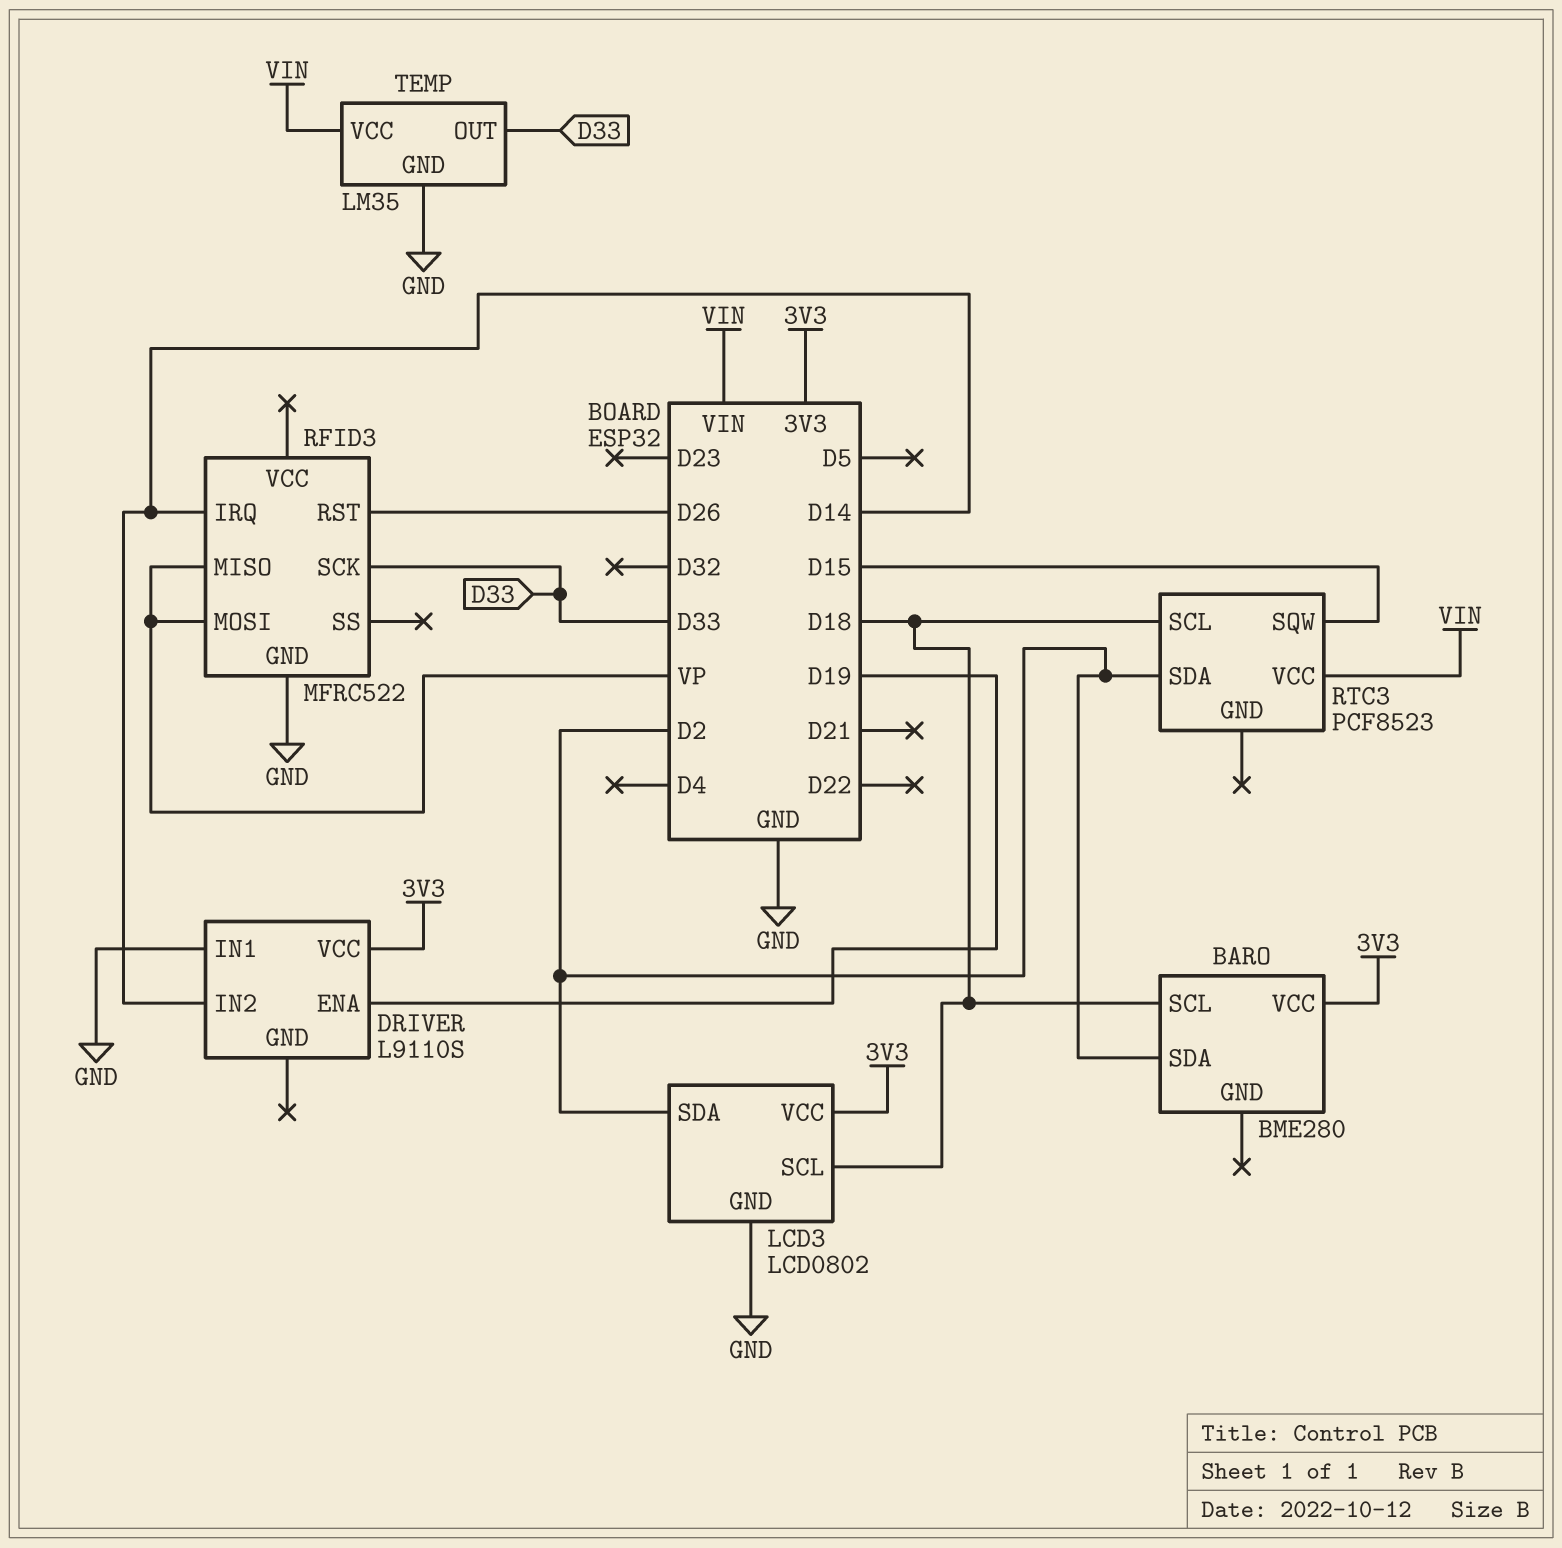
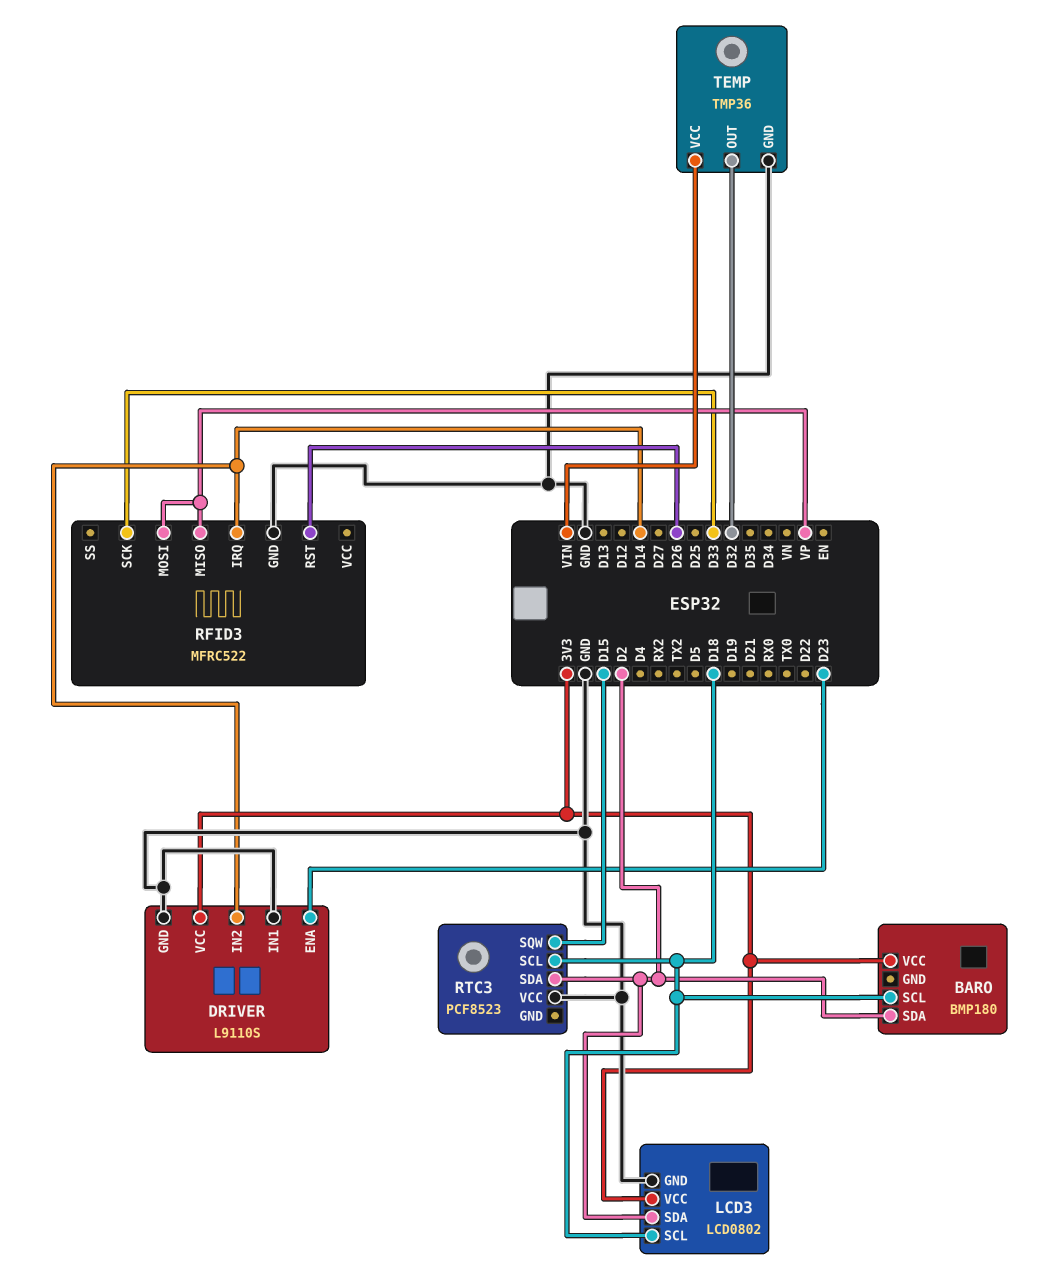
BARO: BME280 -> BMP180
DRIVER pin ENA: D19 -> D23
DRIVER pin GND: none -> GND
RTC3 pin VCC: VIN -> GND
TEMP: LM35 -> TMP36
TEMP pin OUT: D33 -> D32

